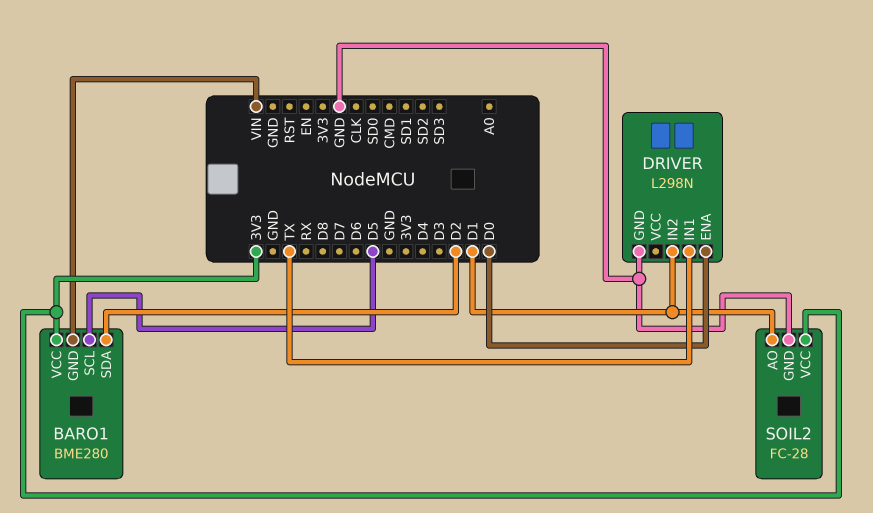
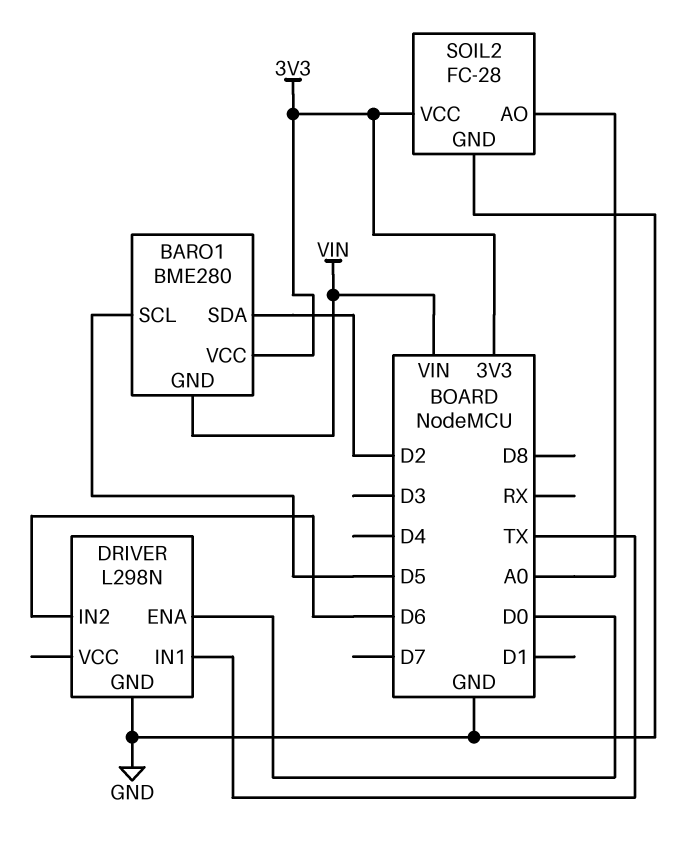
DRIVER pin IN2: D1 -> D6
SOIL2 pin AO: D1 -> A0

